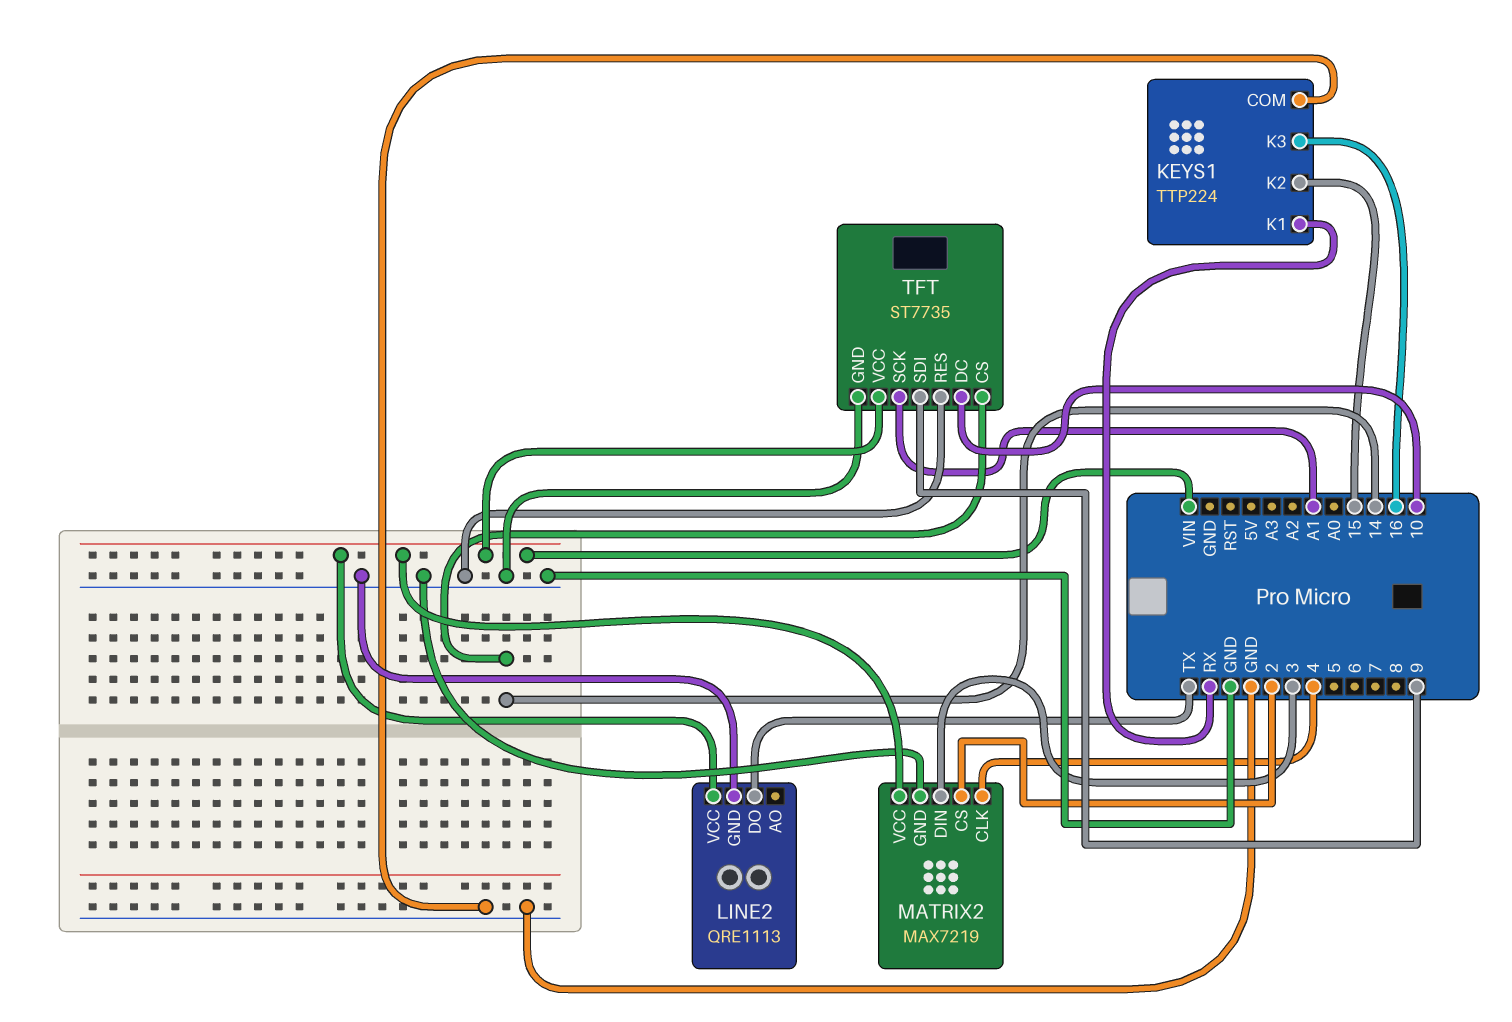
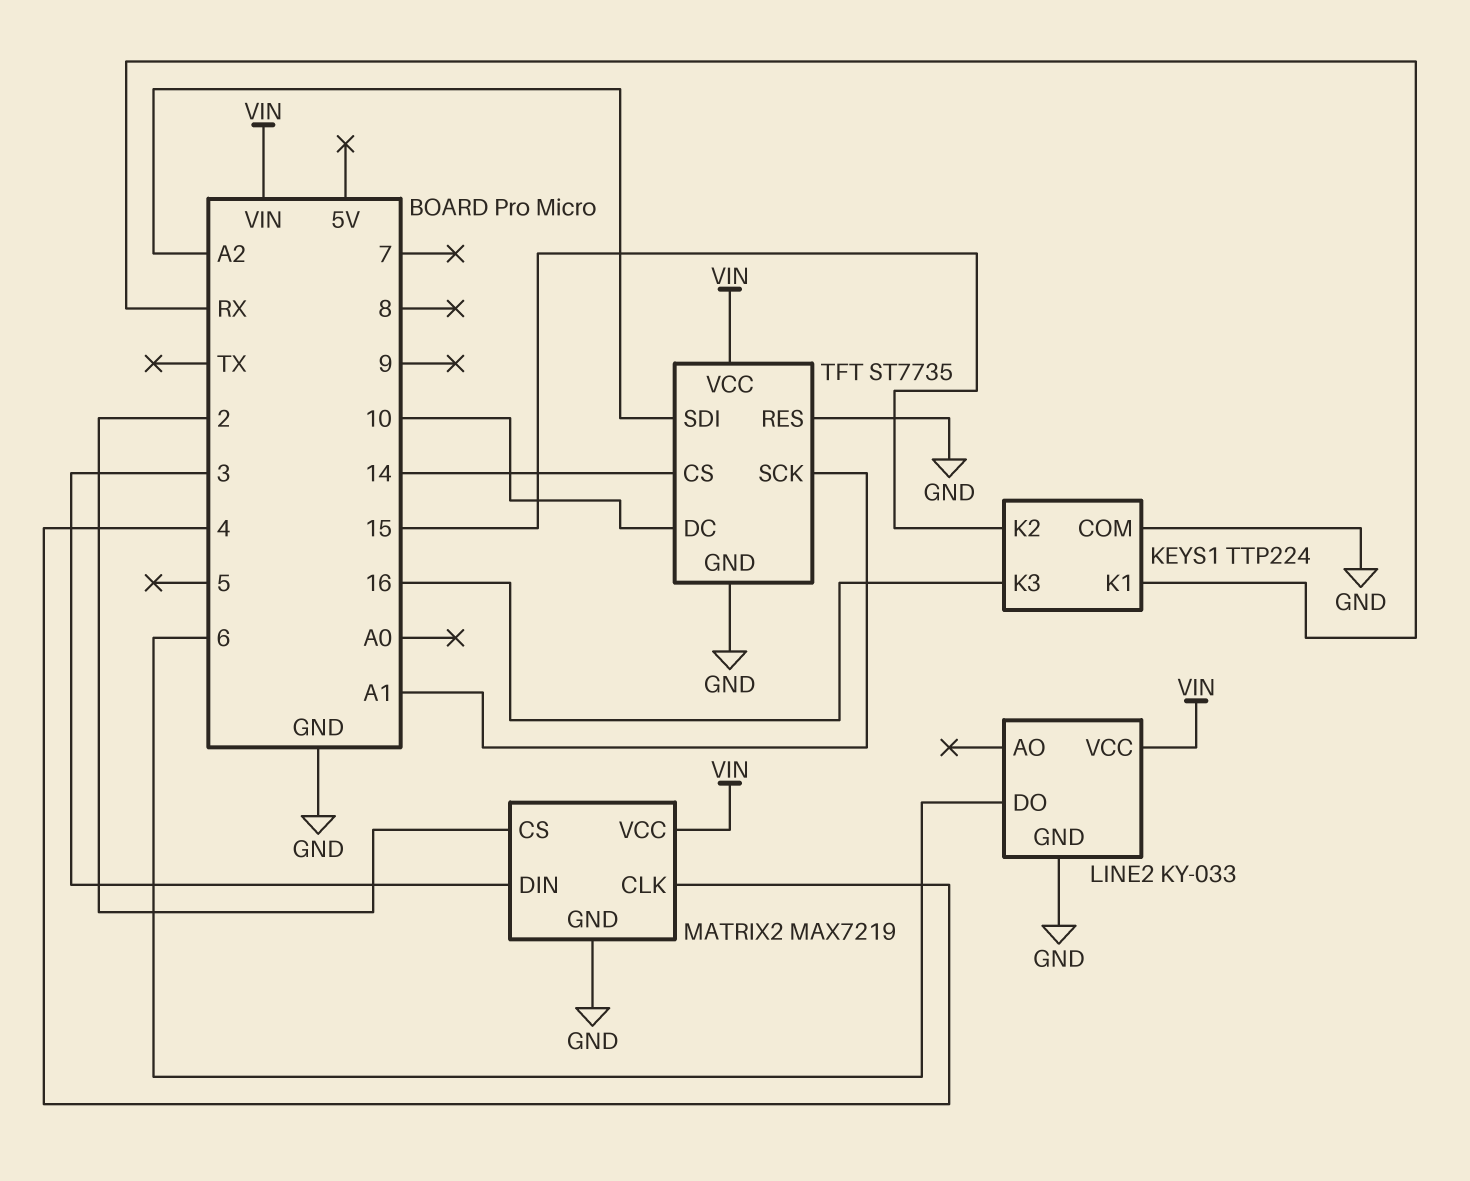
LINE2: QRE1113 -> KY-033
LINE2 pin DO: TX -> 6
TFT pin SDI: 9 -> A2

